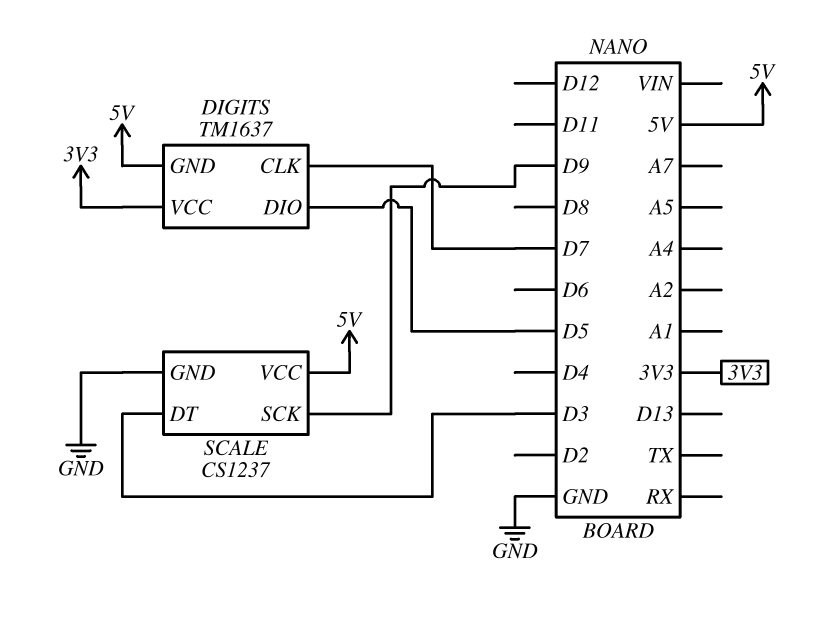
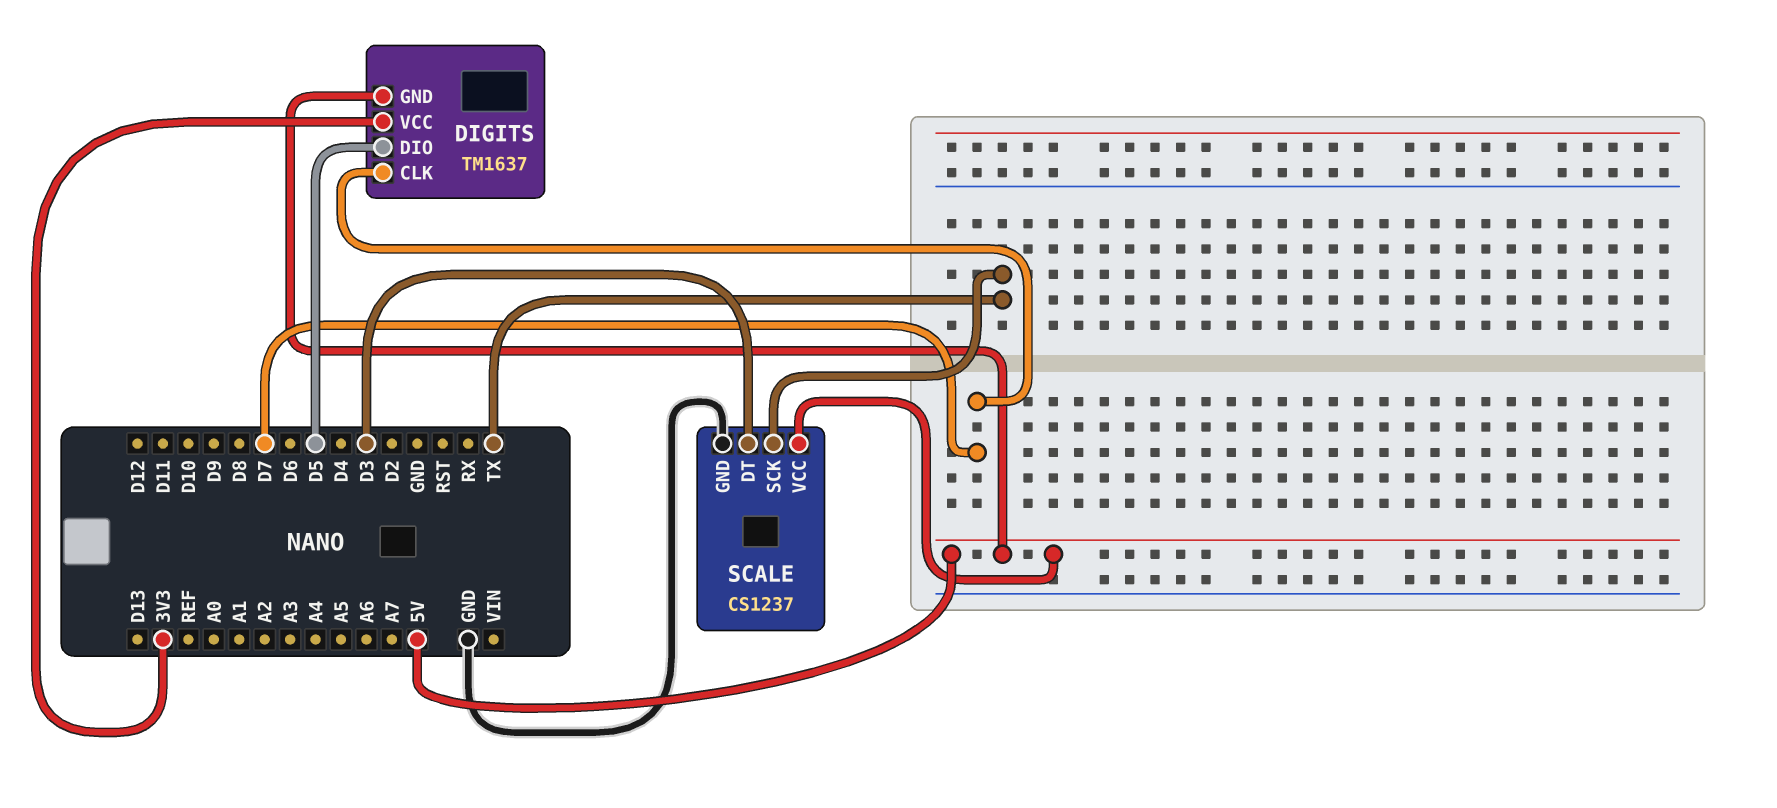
SCALE pin SCK: D9 -> TX

